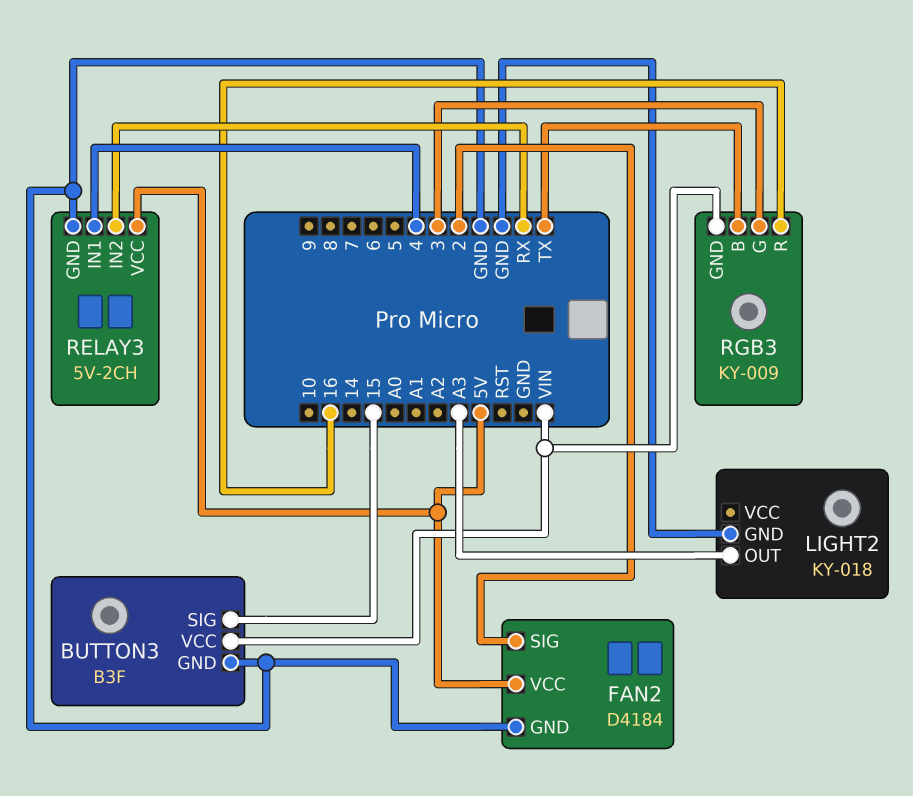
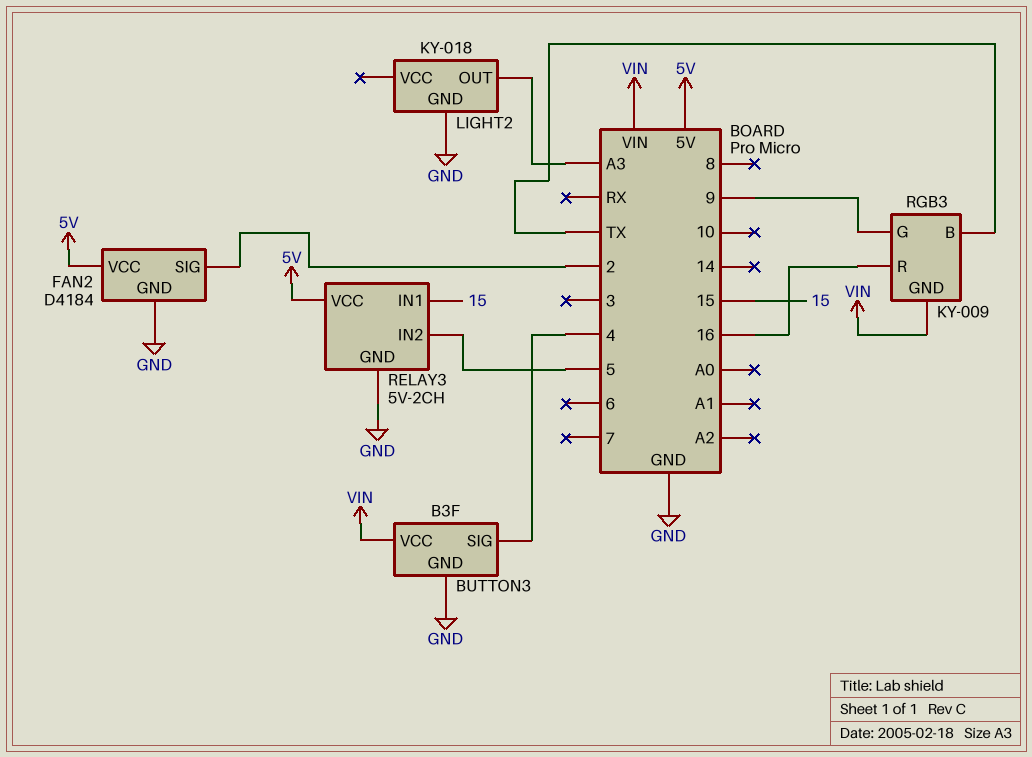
BUTTON3 pin SIG: 15 -> 4
RELAY3 pin IN1: 4 -> 15
RELAY3 pin IN2: RX -> 5
RGB3 pin G: 3 -> 9

